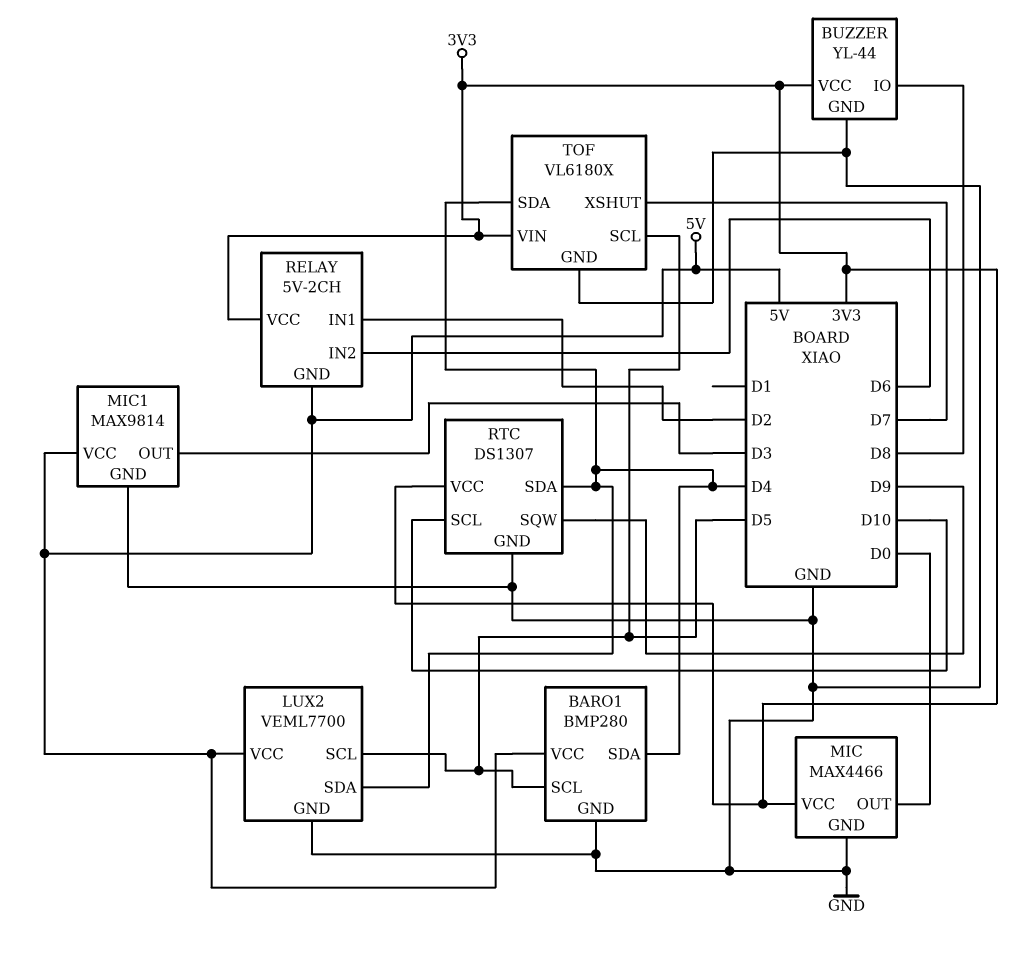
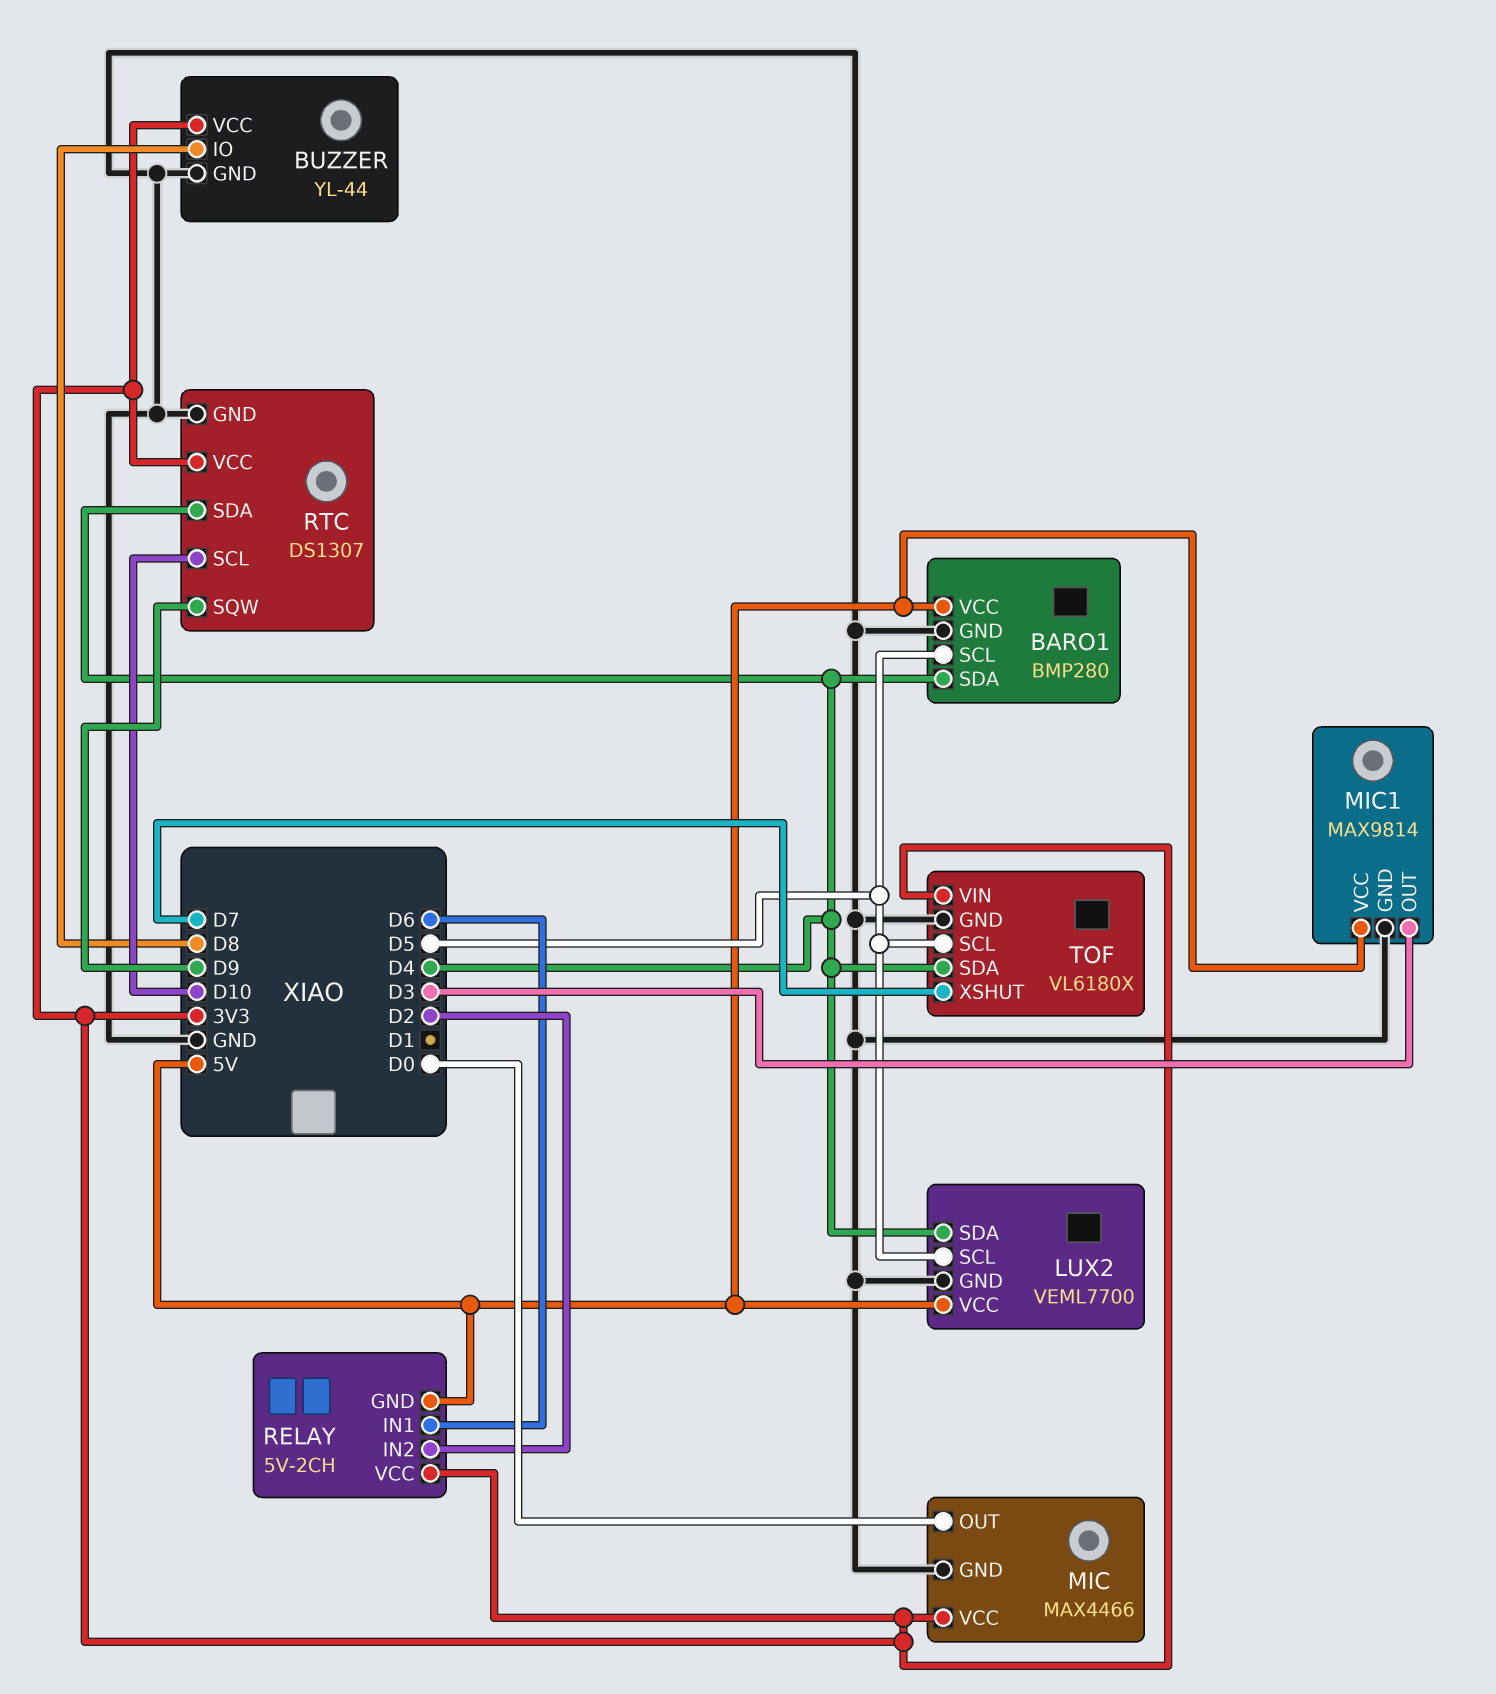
RELAY pin IN1: D2 -> D6
RELAY pin IN2: D6 -> D2

